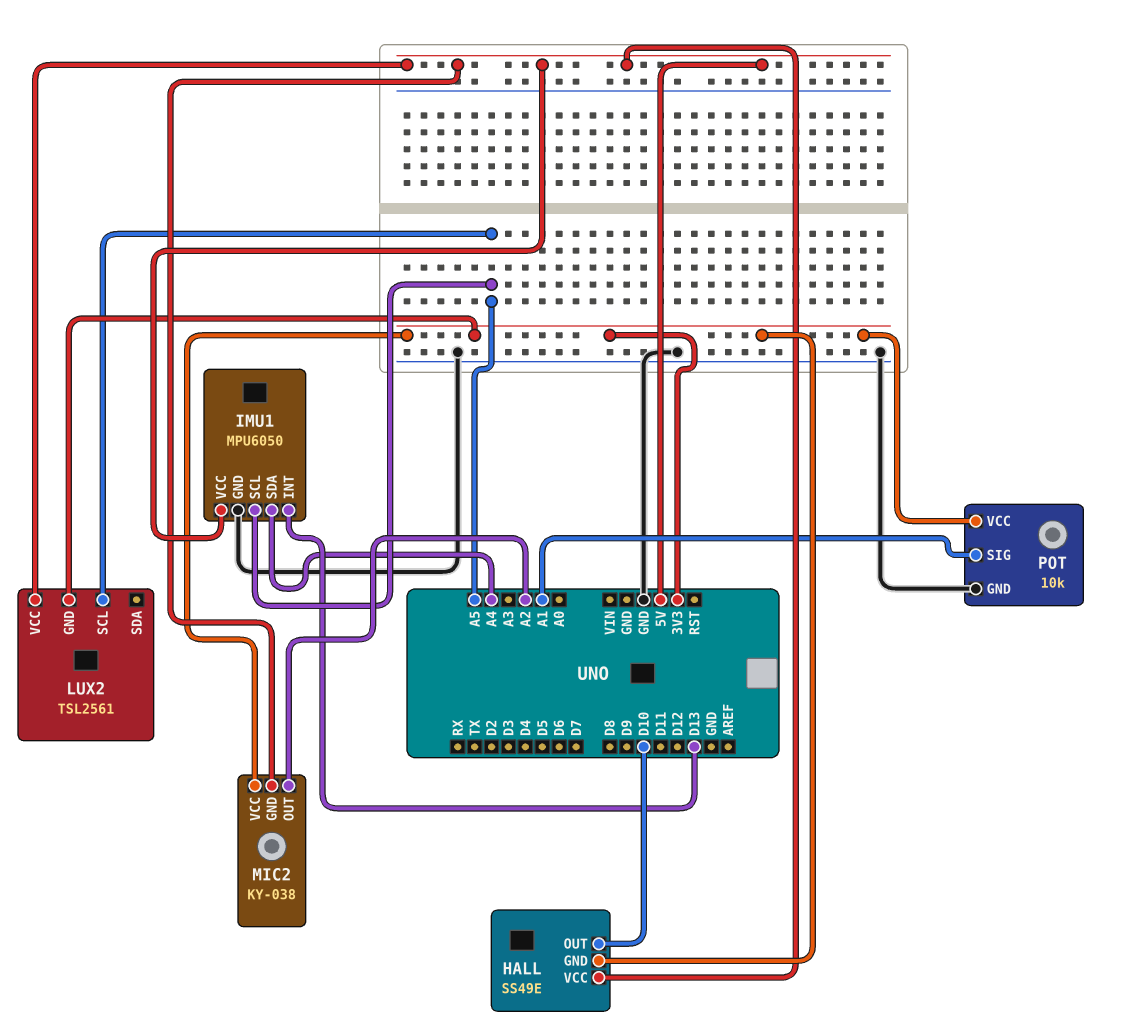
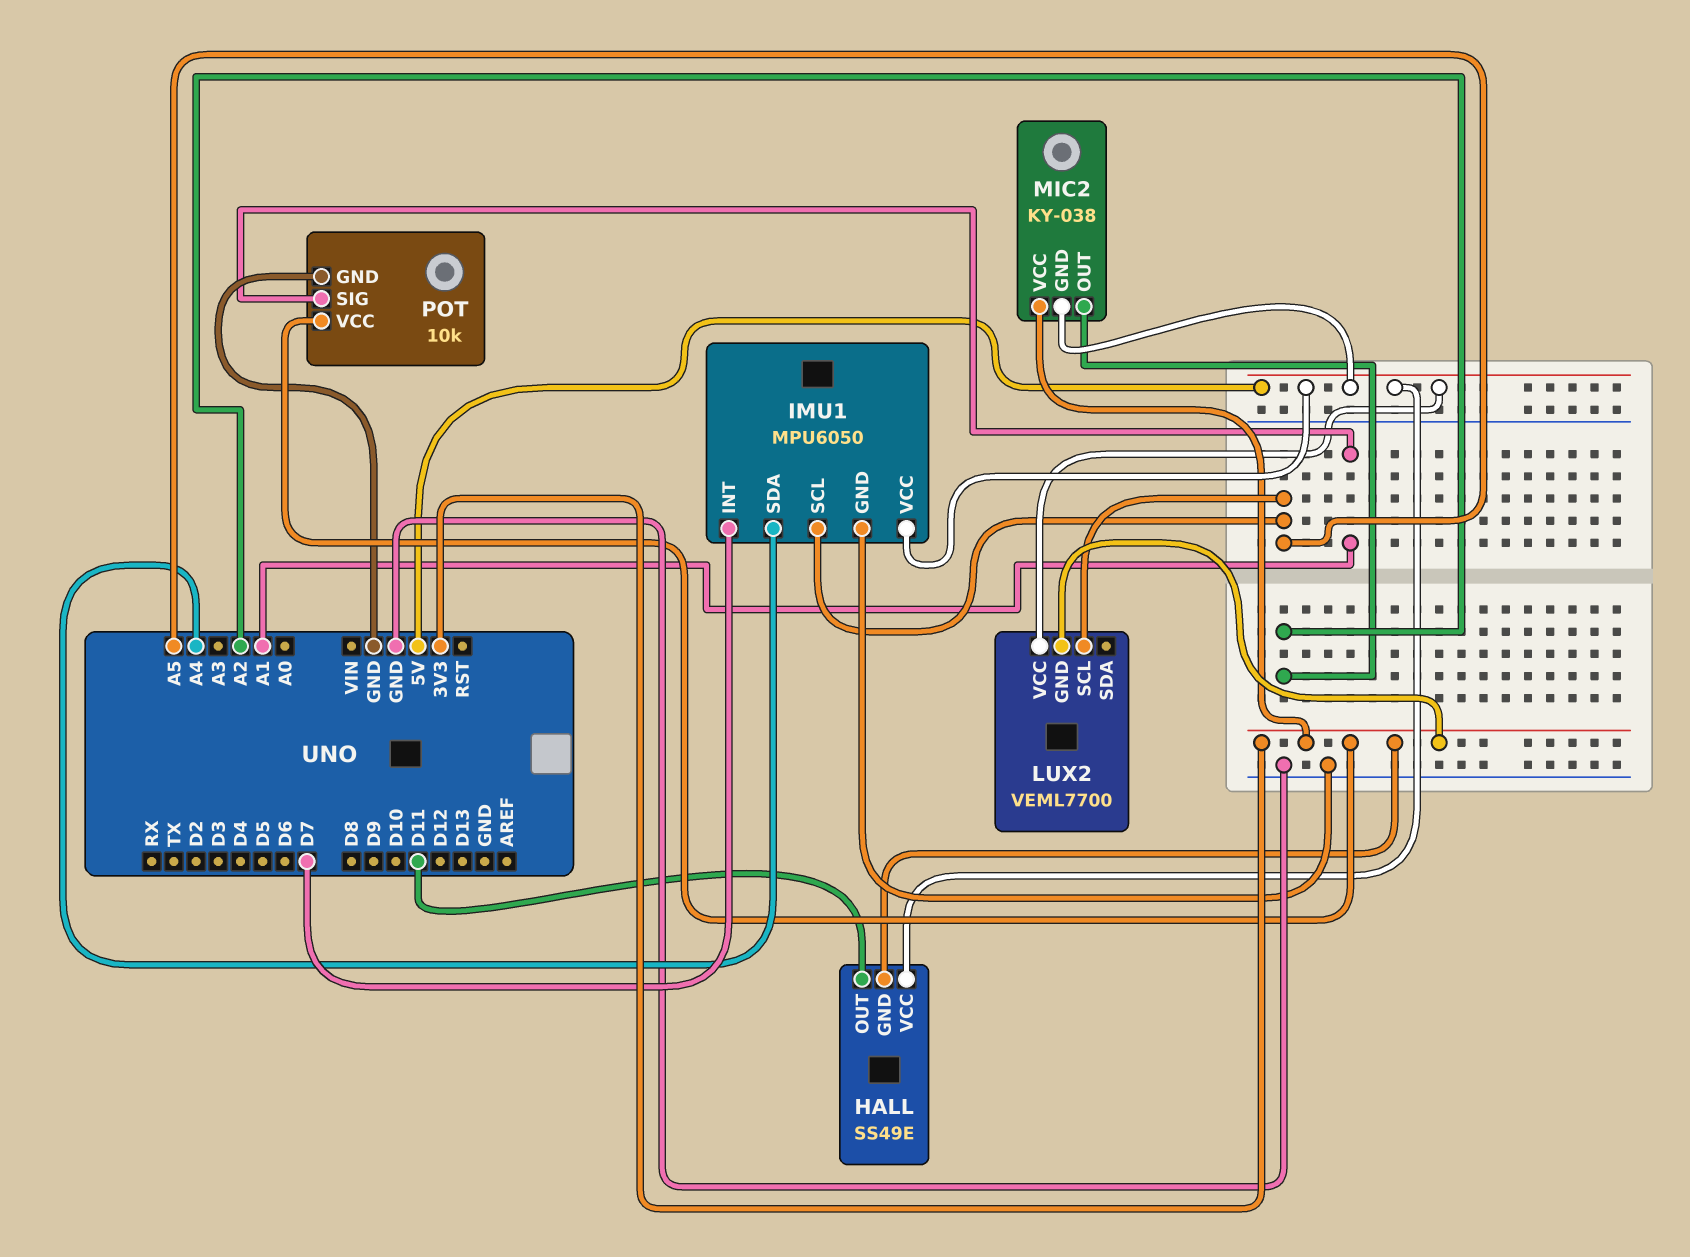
HALL pin OUT: D10 -> D11
IMU1 pin INT: D13 -> D7
LUX2: TSL2561 -> VEML7700

